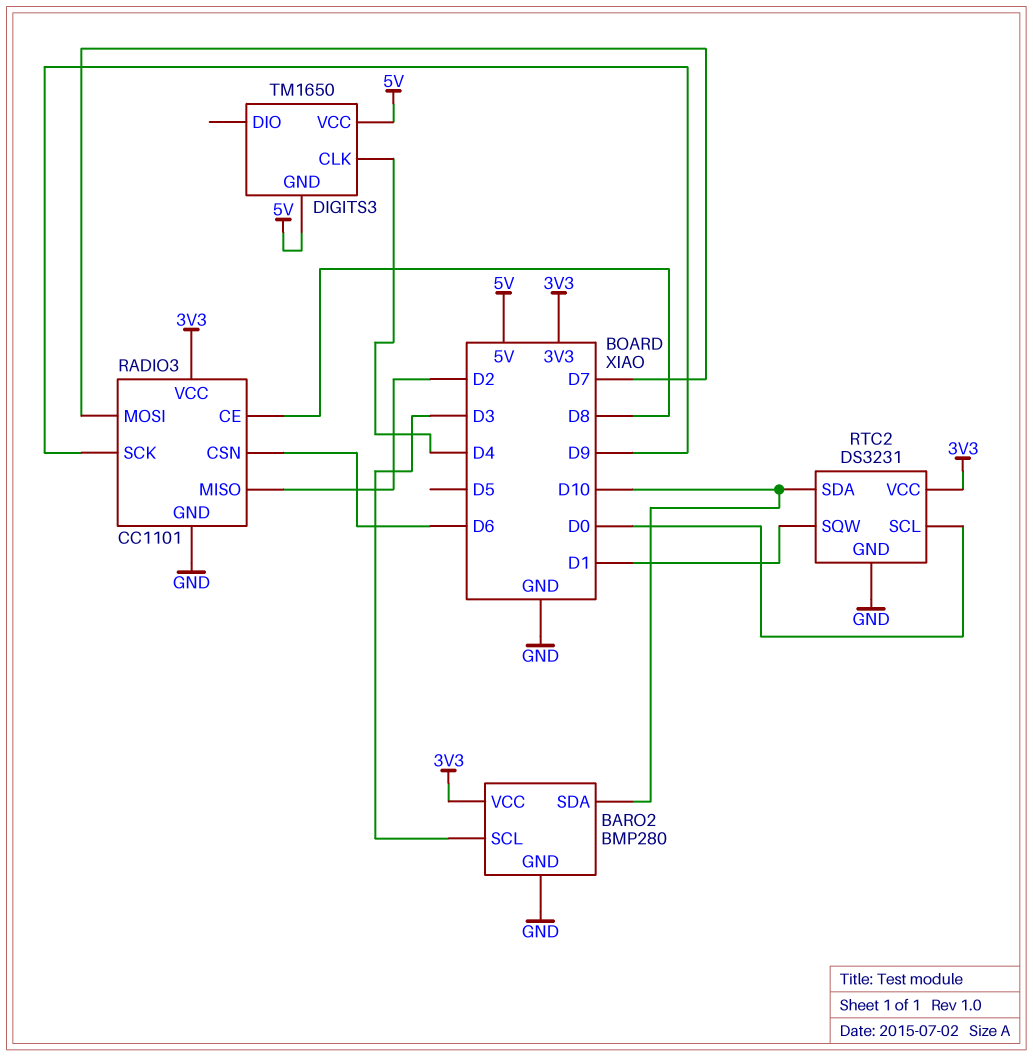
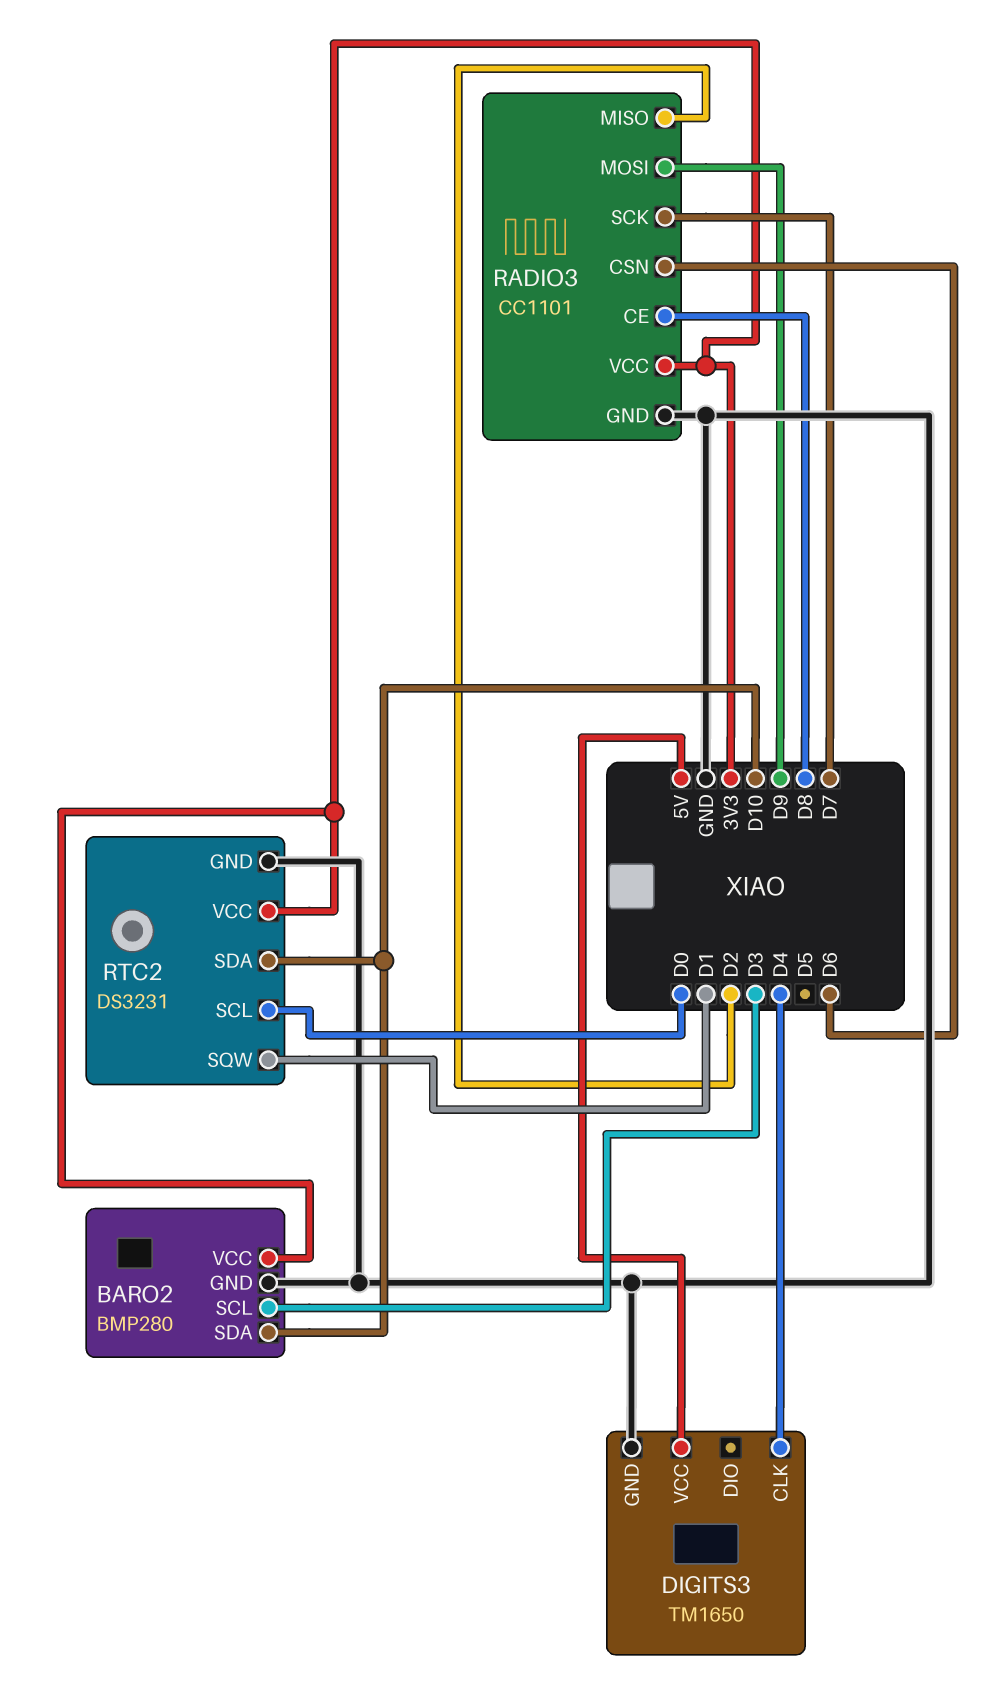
DIGITS3 pin GND: 5V -> GND
RADIO3 pin MOSI: D7 -> D9
RADIO3 pin SCK: D9 -> D7

